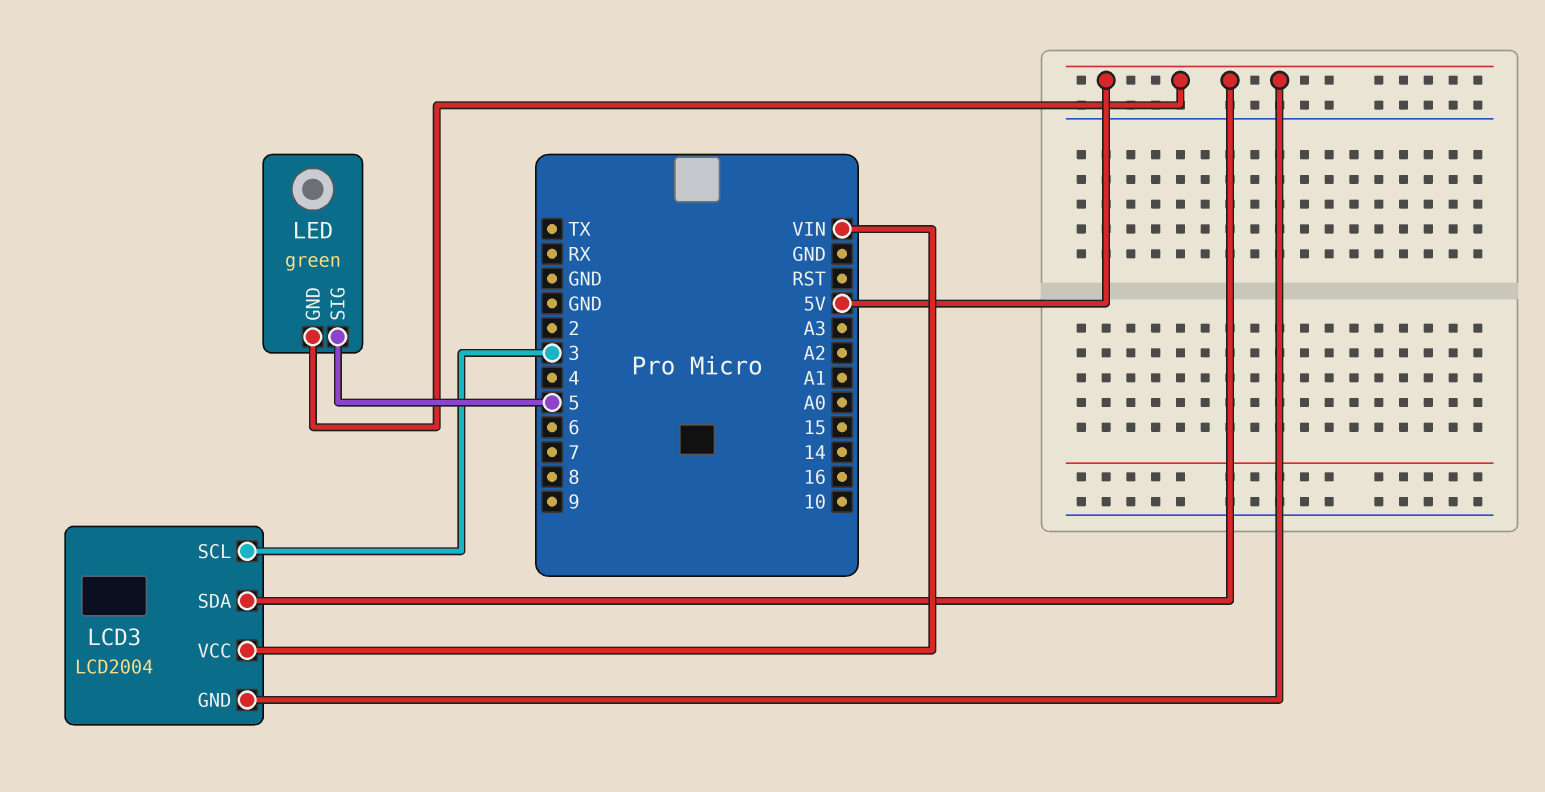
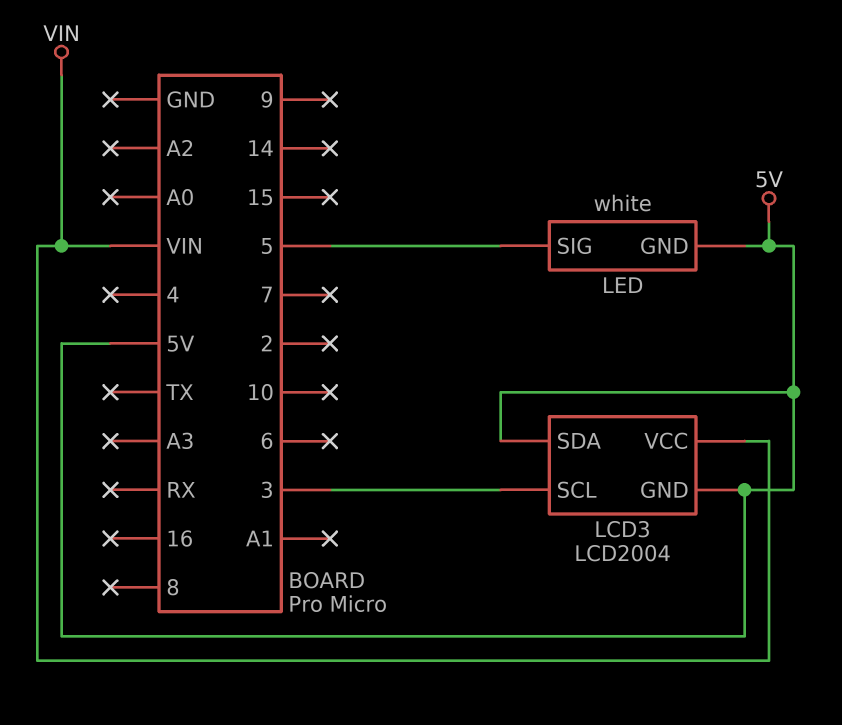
LED: green -> white

